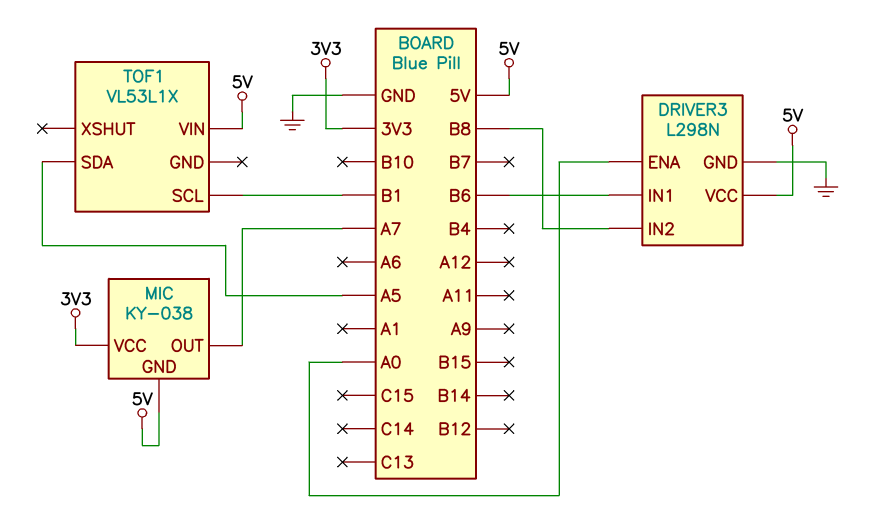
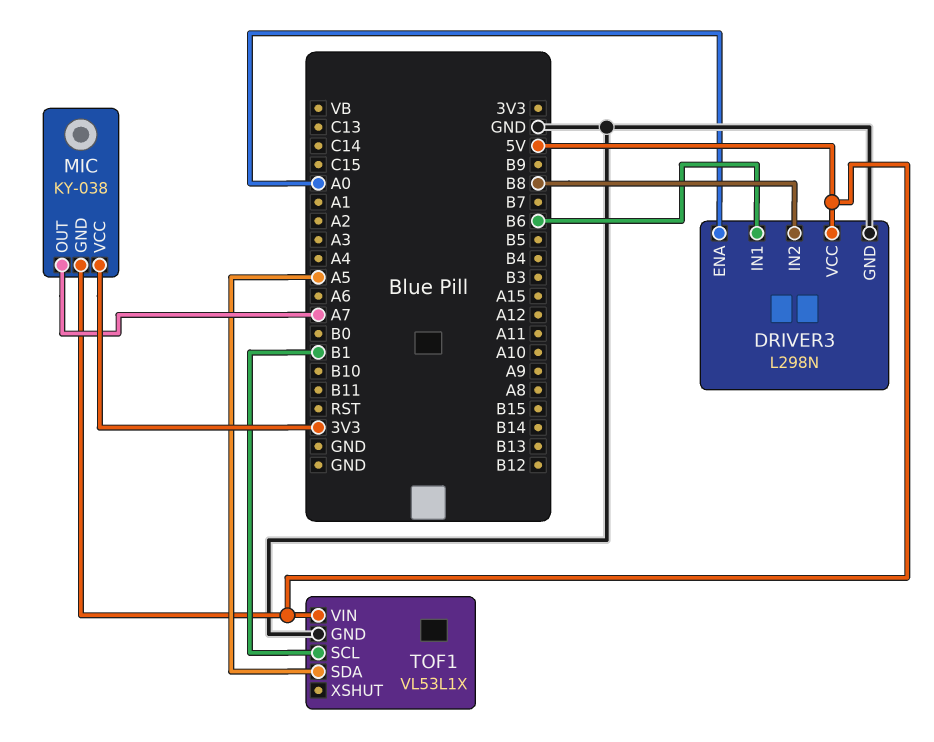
TOF1 pin GND: none -> GND

